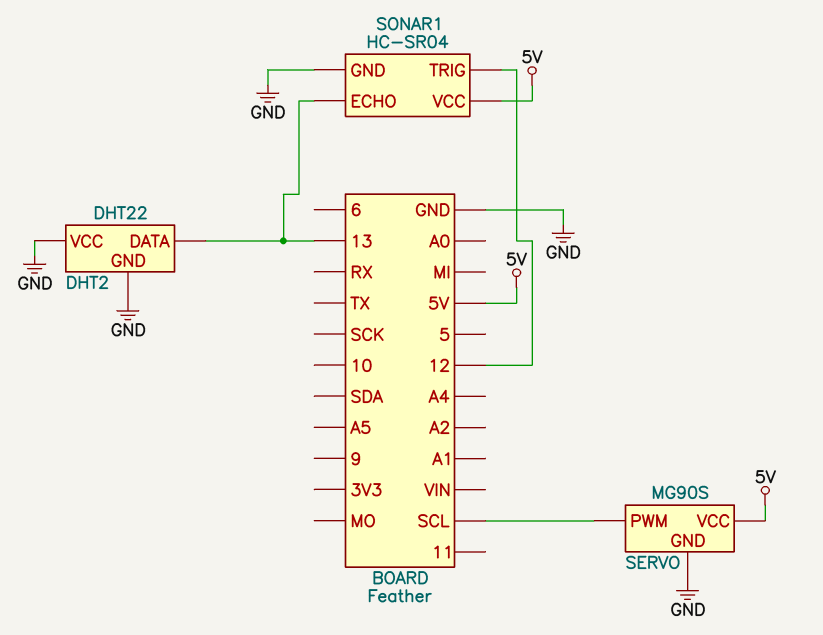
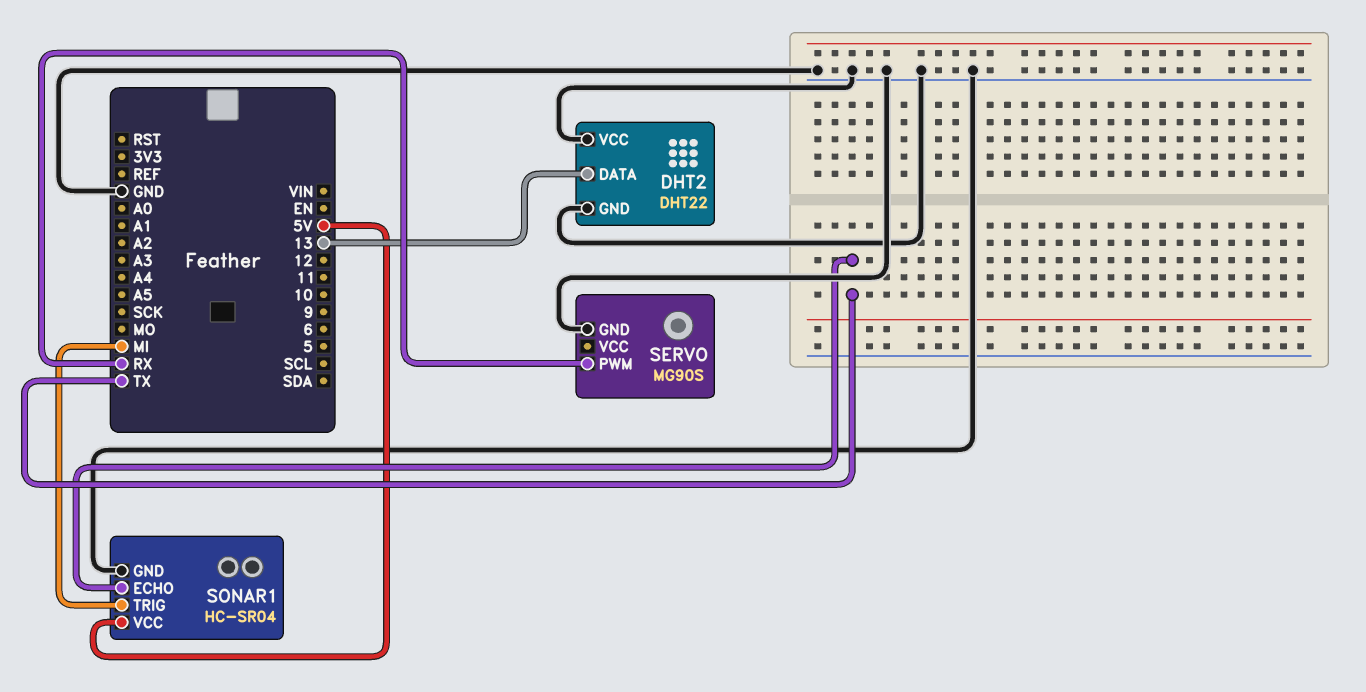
SERVO pin PWM: SCL -> RX
SERVO pin VCC: 5V -> none
SONAR1 pin ECHO: 13 -> TX
SONAR1 pin TRIG: 12 -> MI

